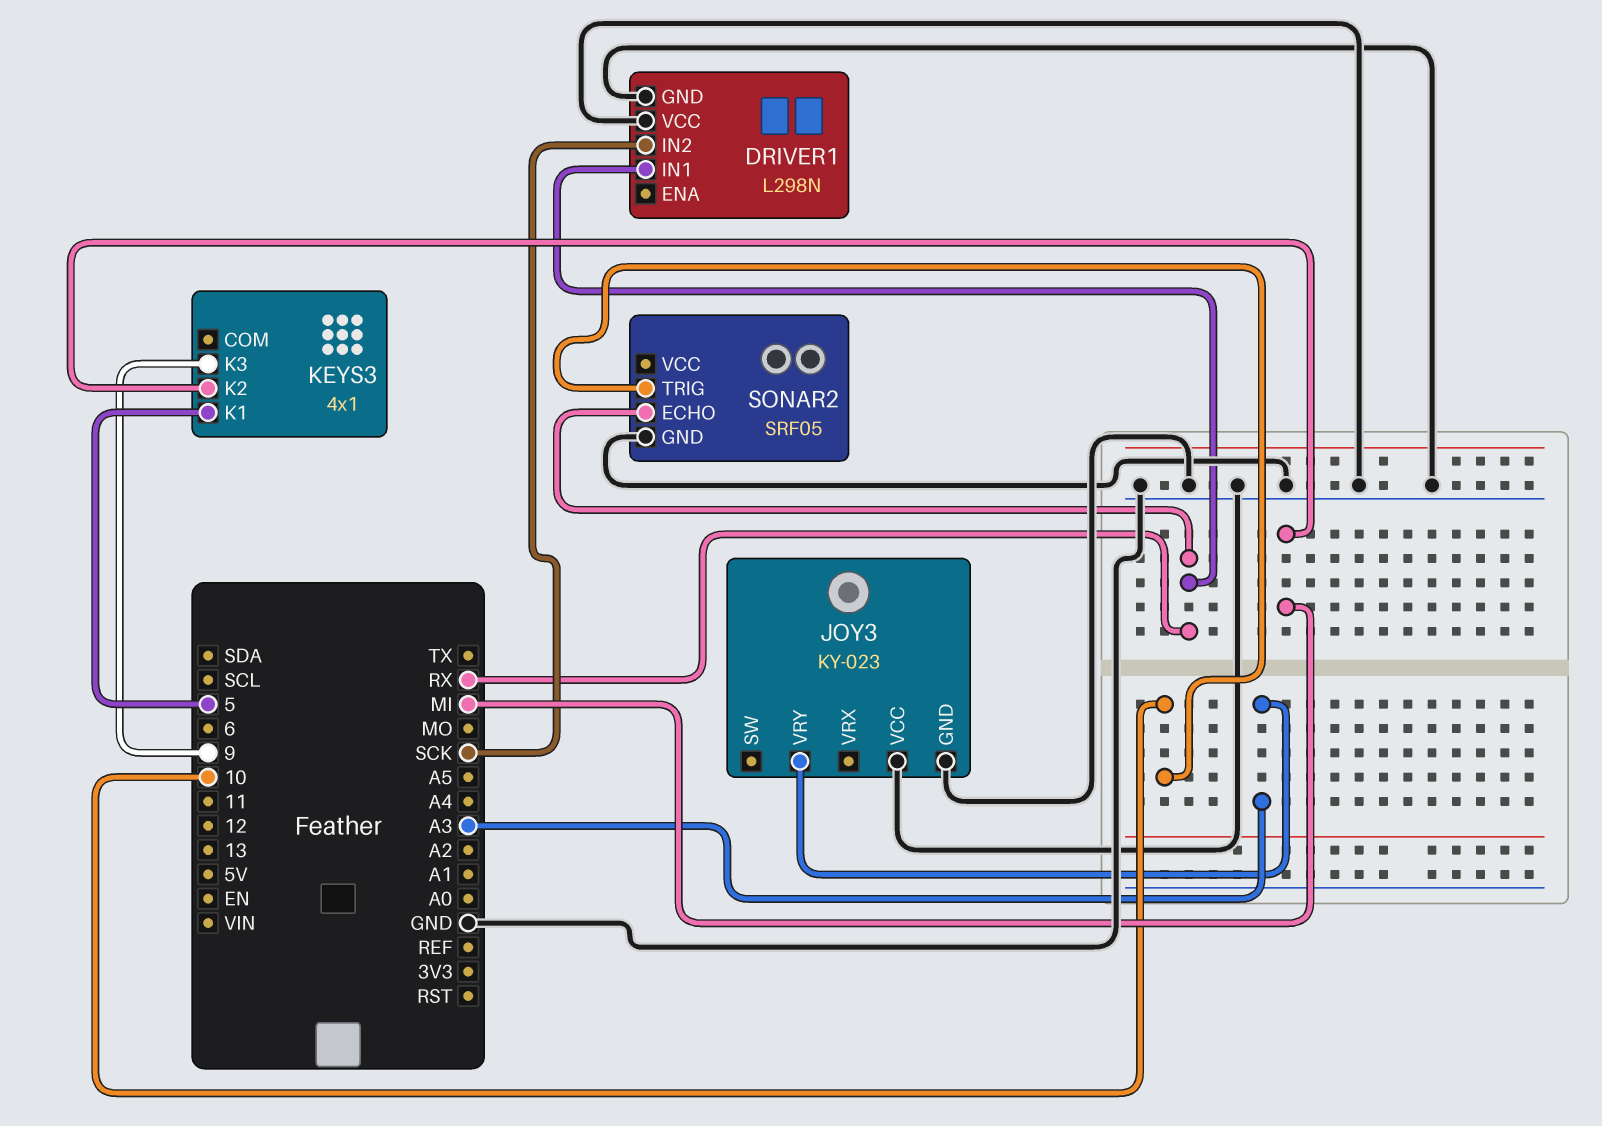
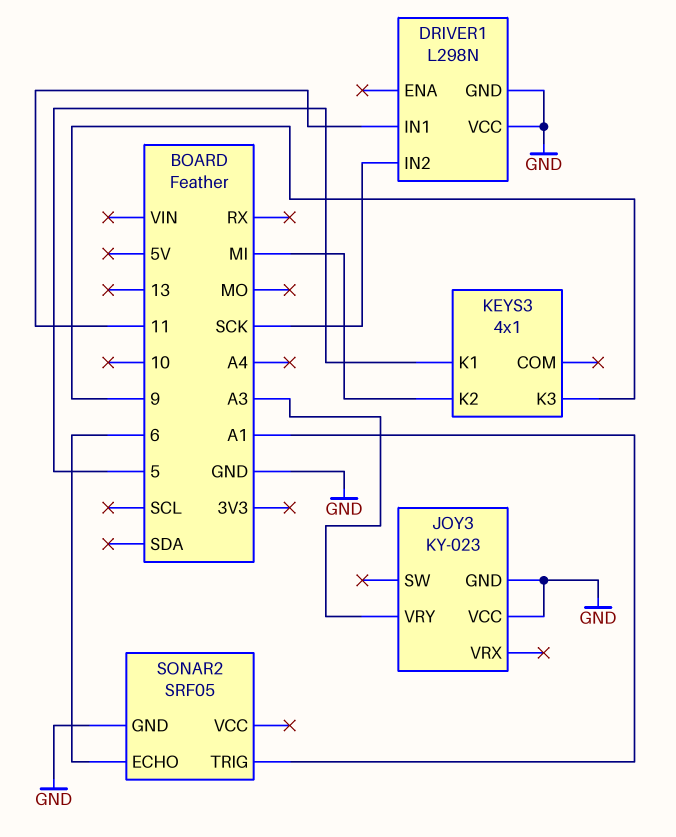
DRIVER1 pin IN1: RX -> 11
SONAR2 pin ECHO: RX -> 6
SONAR2 pin TRIG: 10 -> A1

